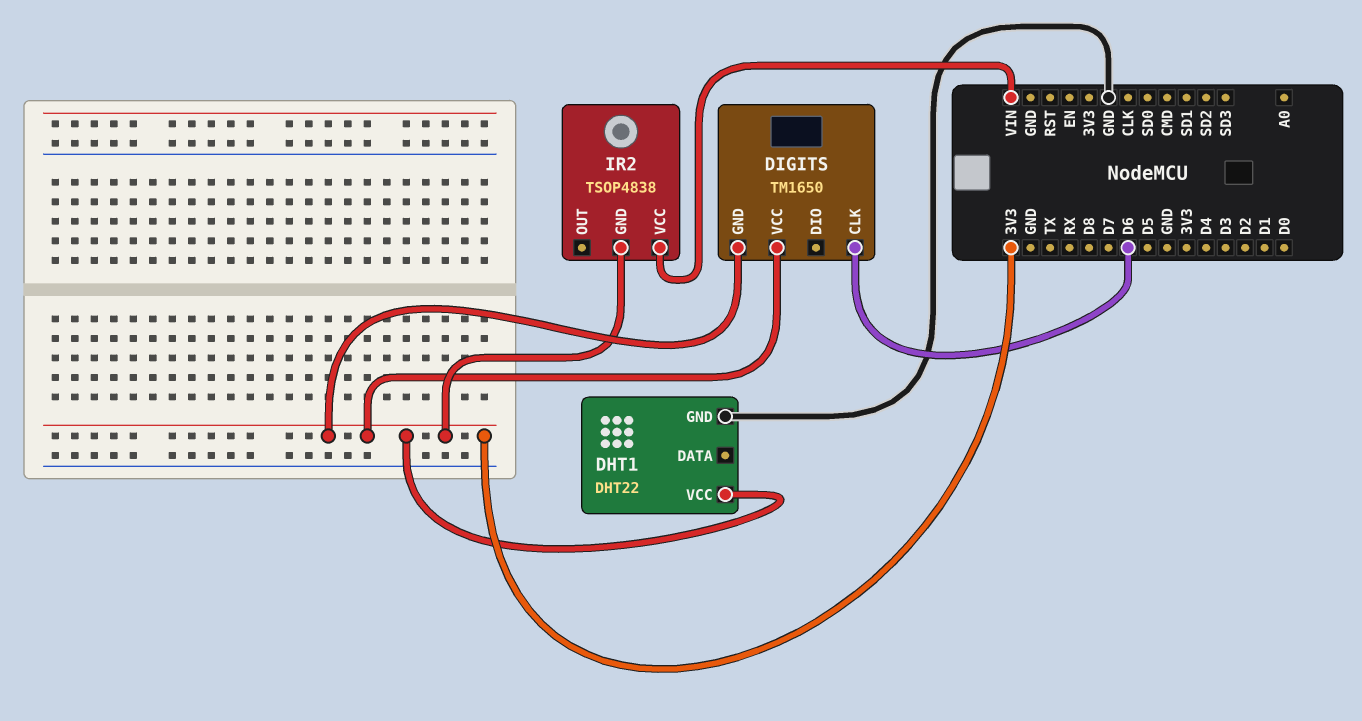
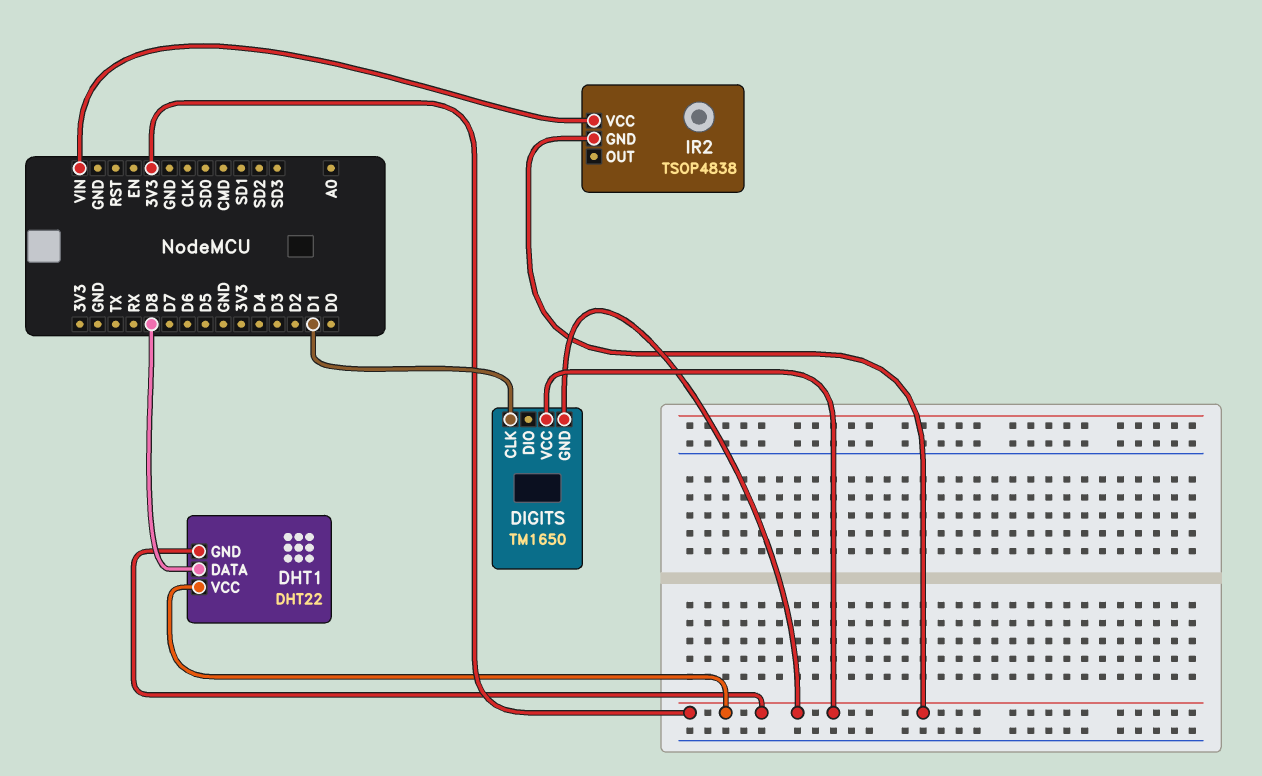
DHT1 pin DATA: none -> D8
DHT1 pin GND: GND -> 3V3
DIGITS pin CLK: D6 -> D1

